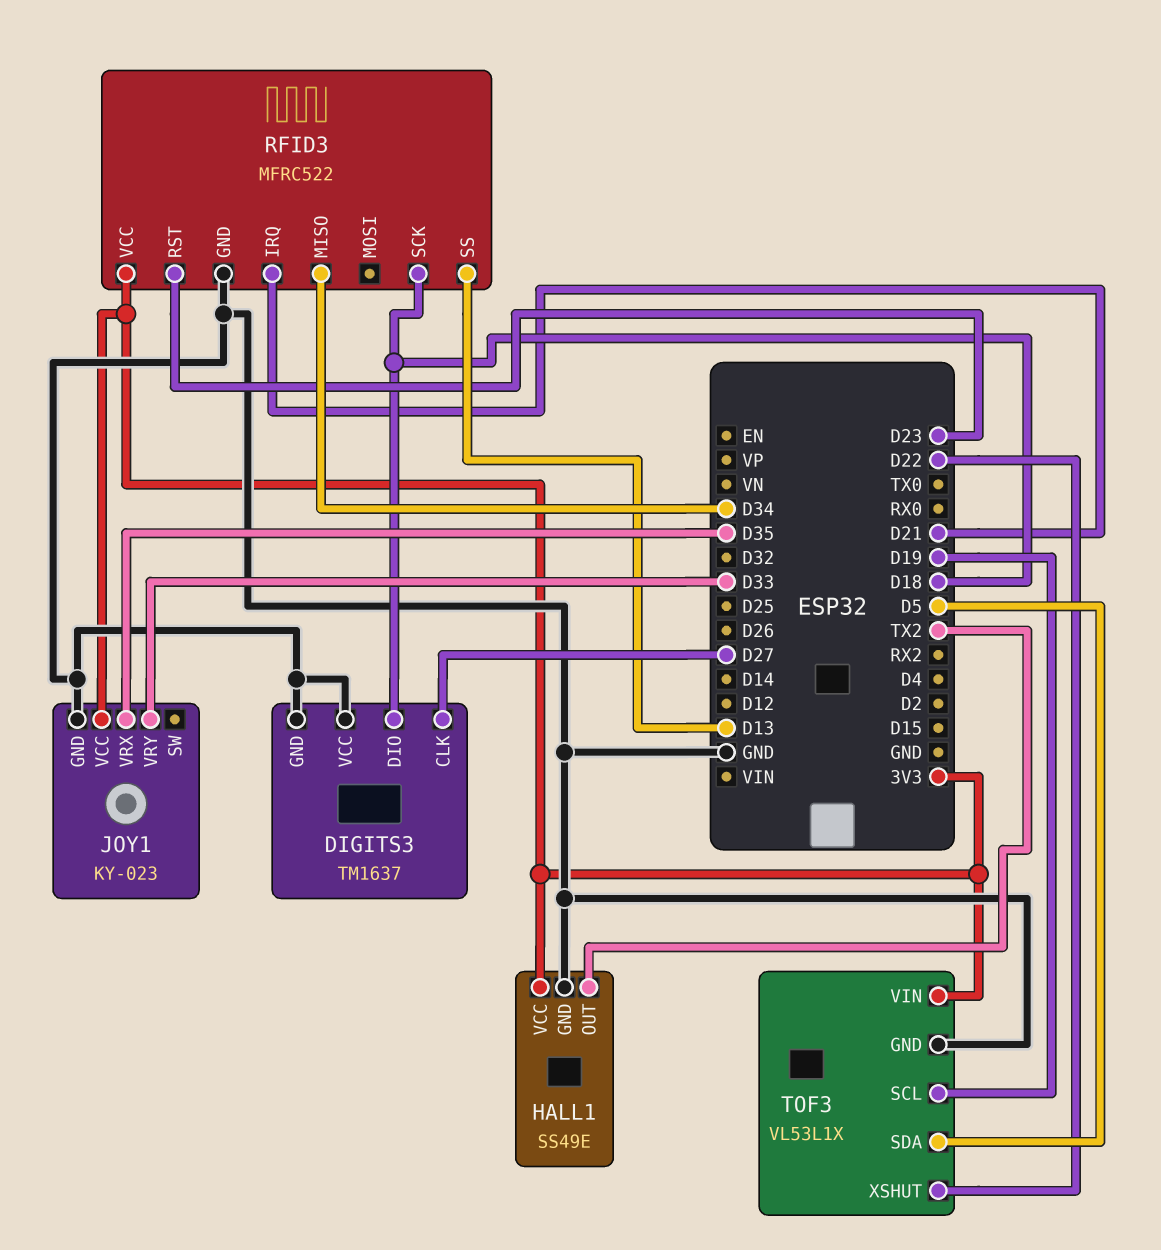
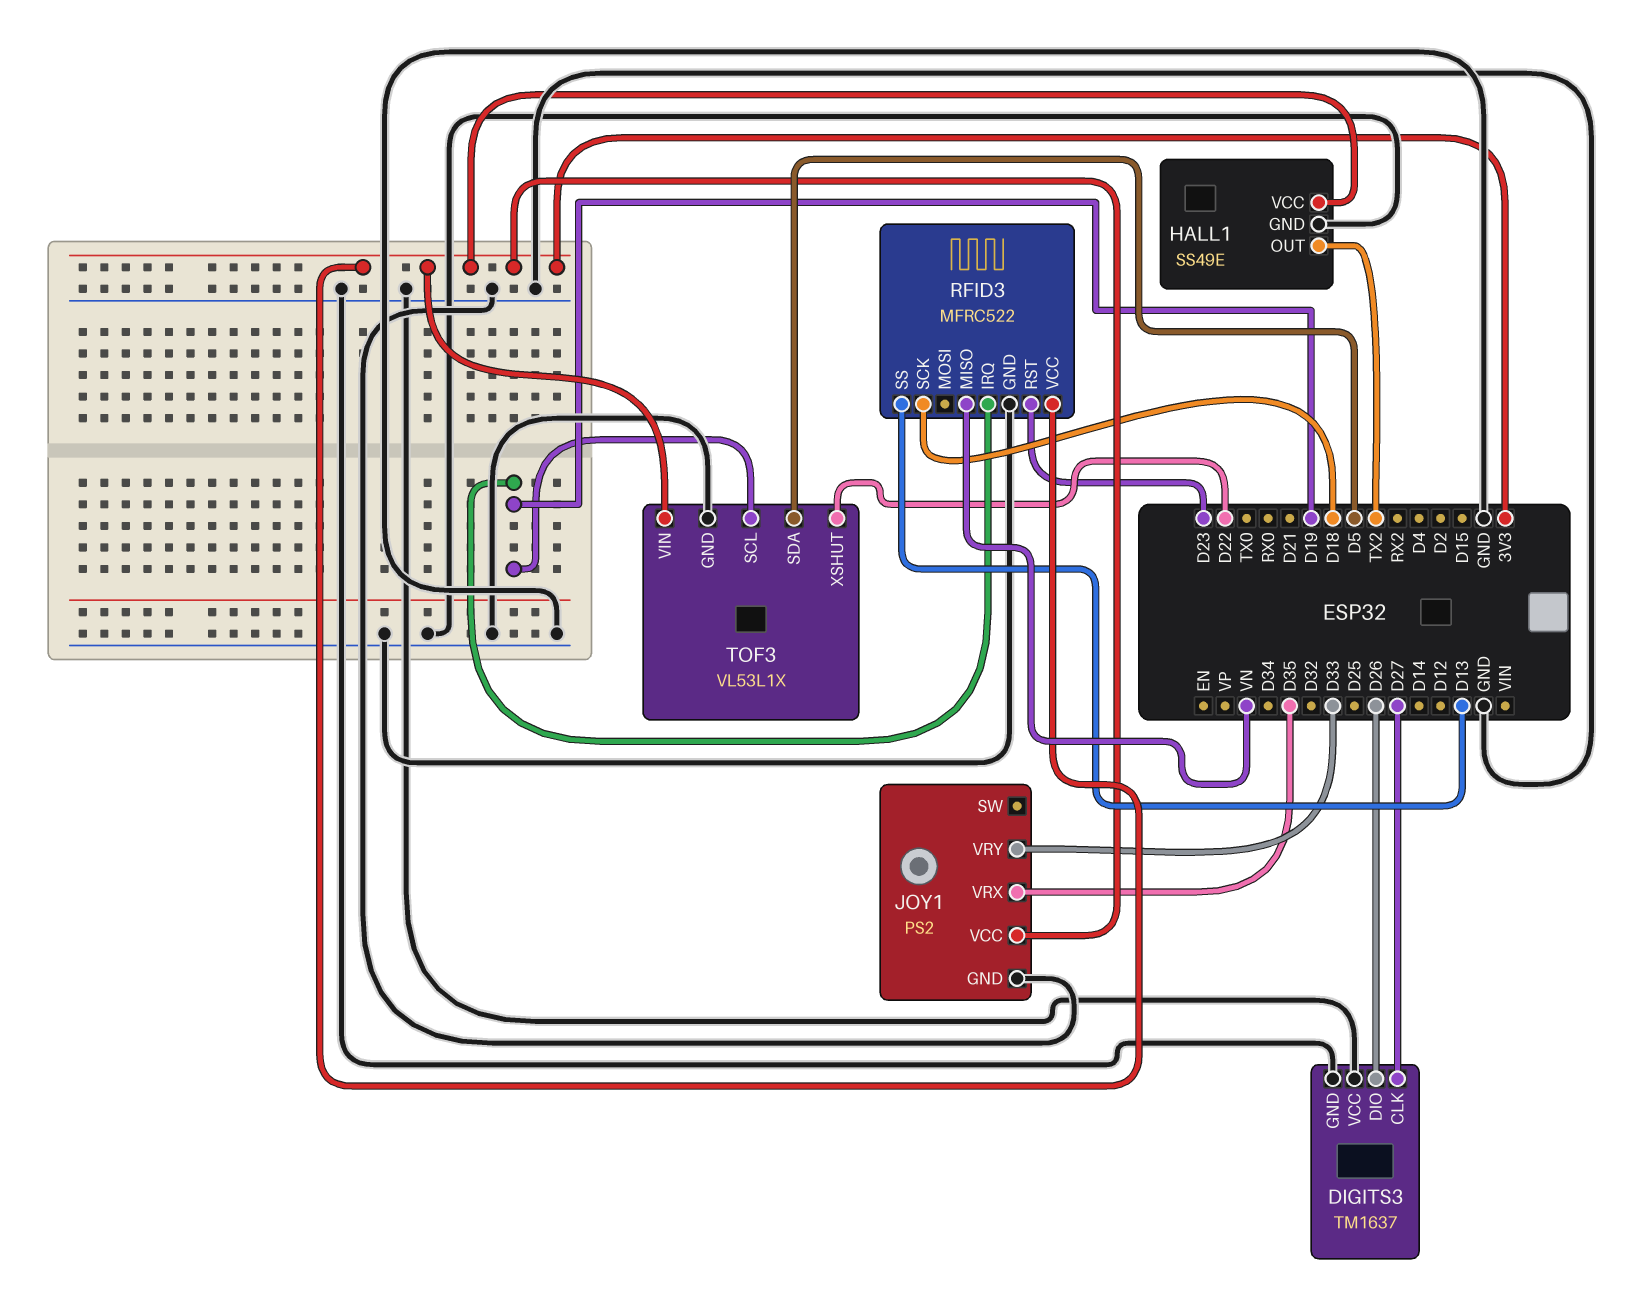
DIGITS3 pin DIO: D18 -> D26
JOY1: KY-023 -> PS2
RFID3 pin IRQ: D21 -> D19
RFID3 pin MISO: D34 -> VN

